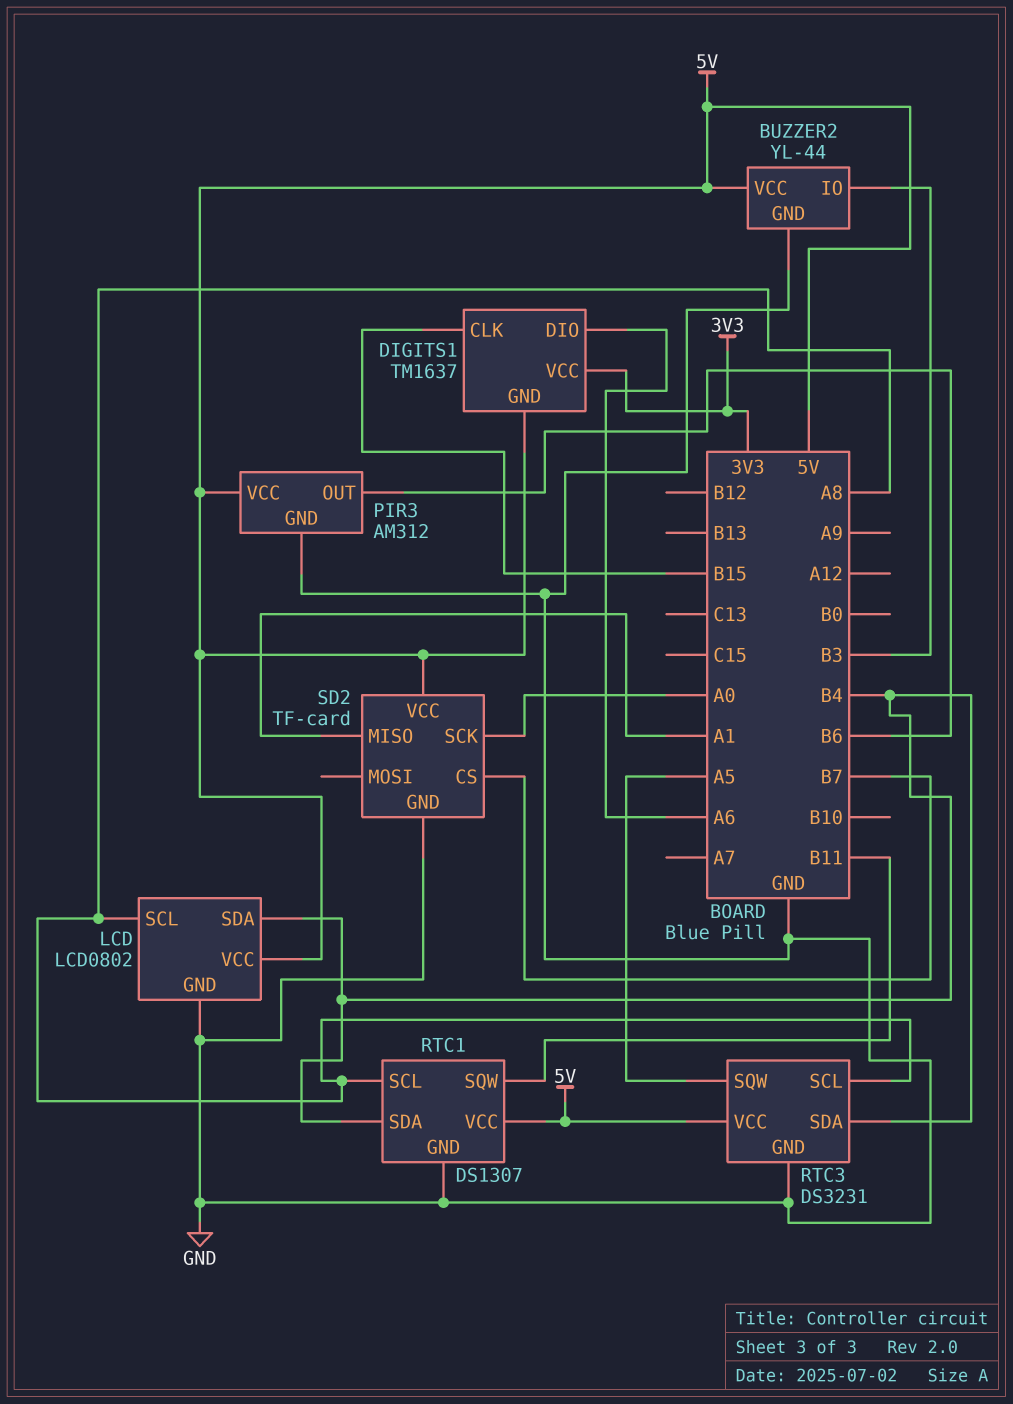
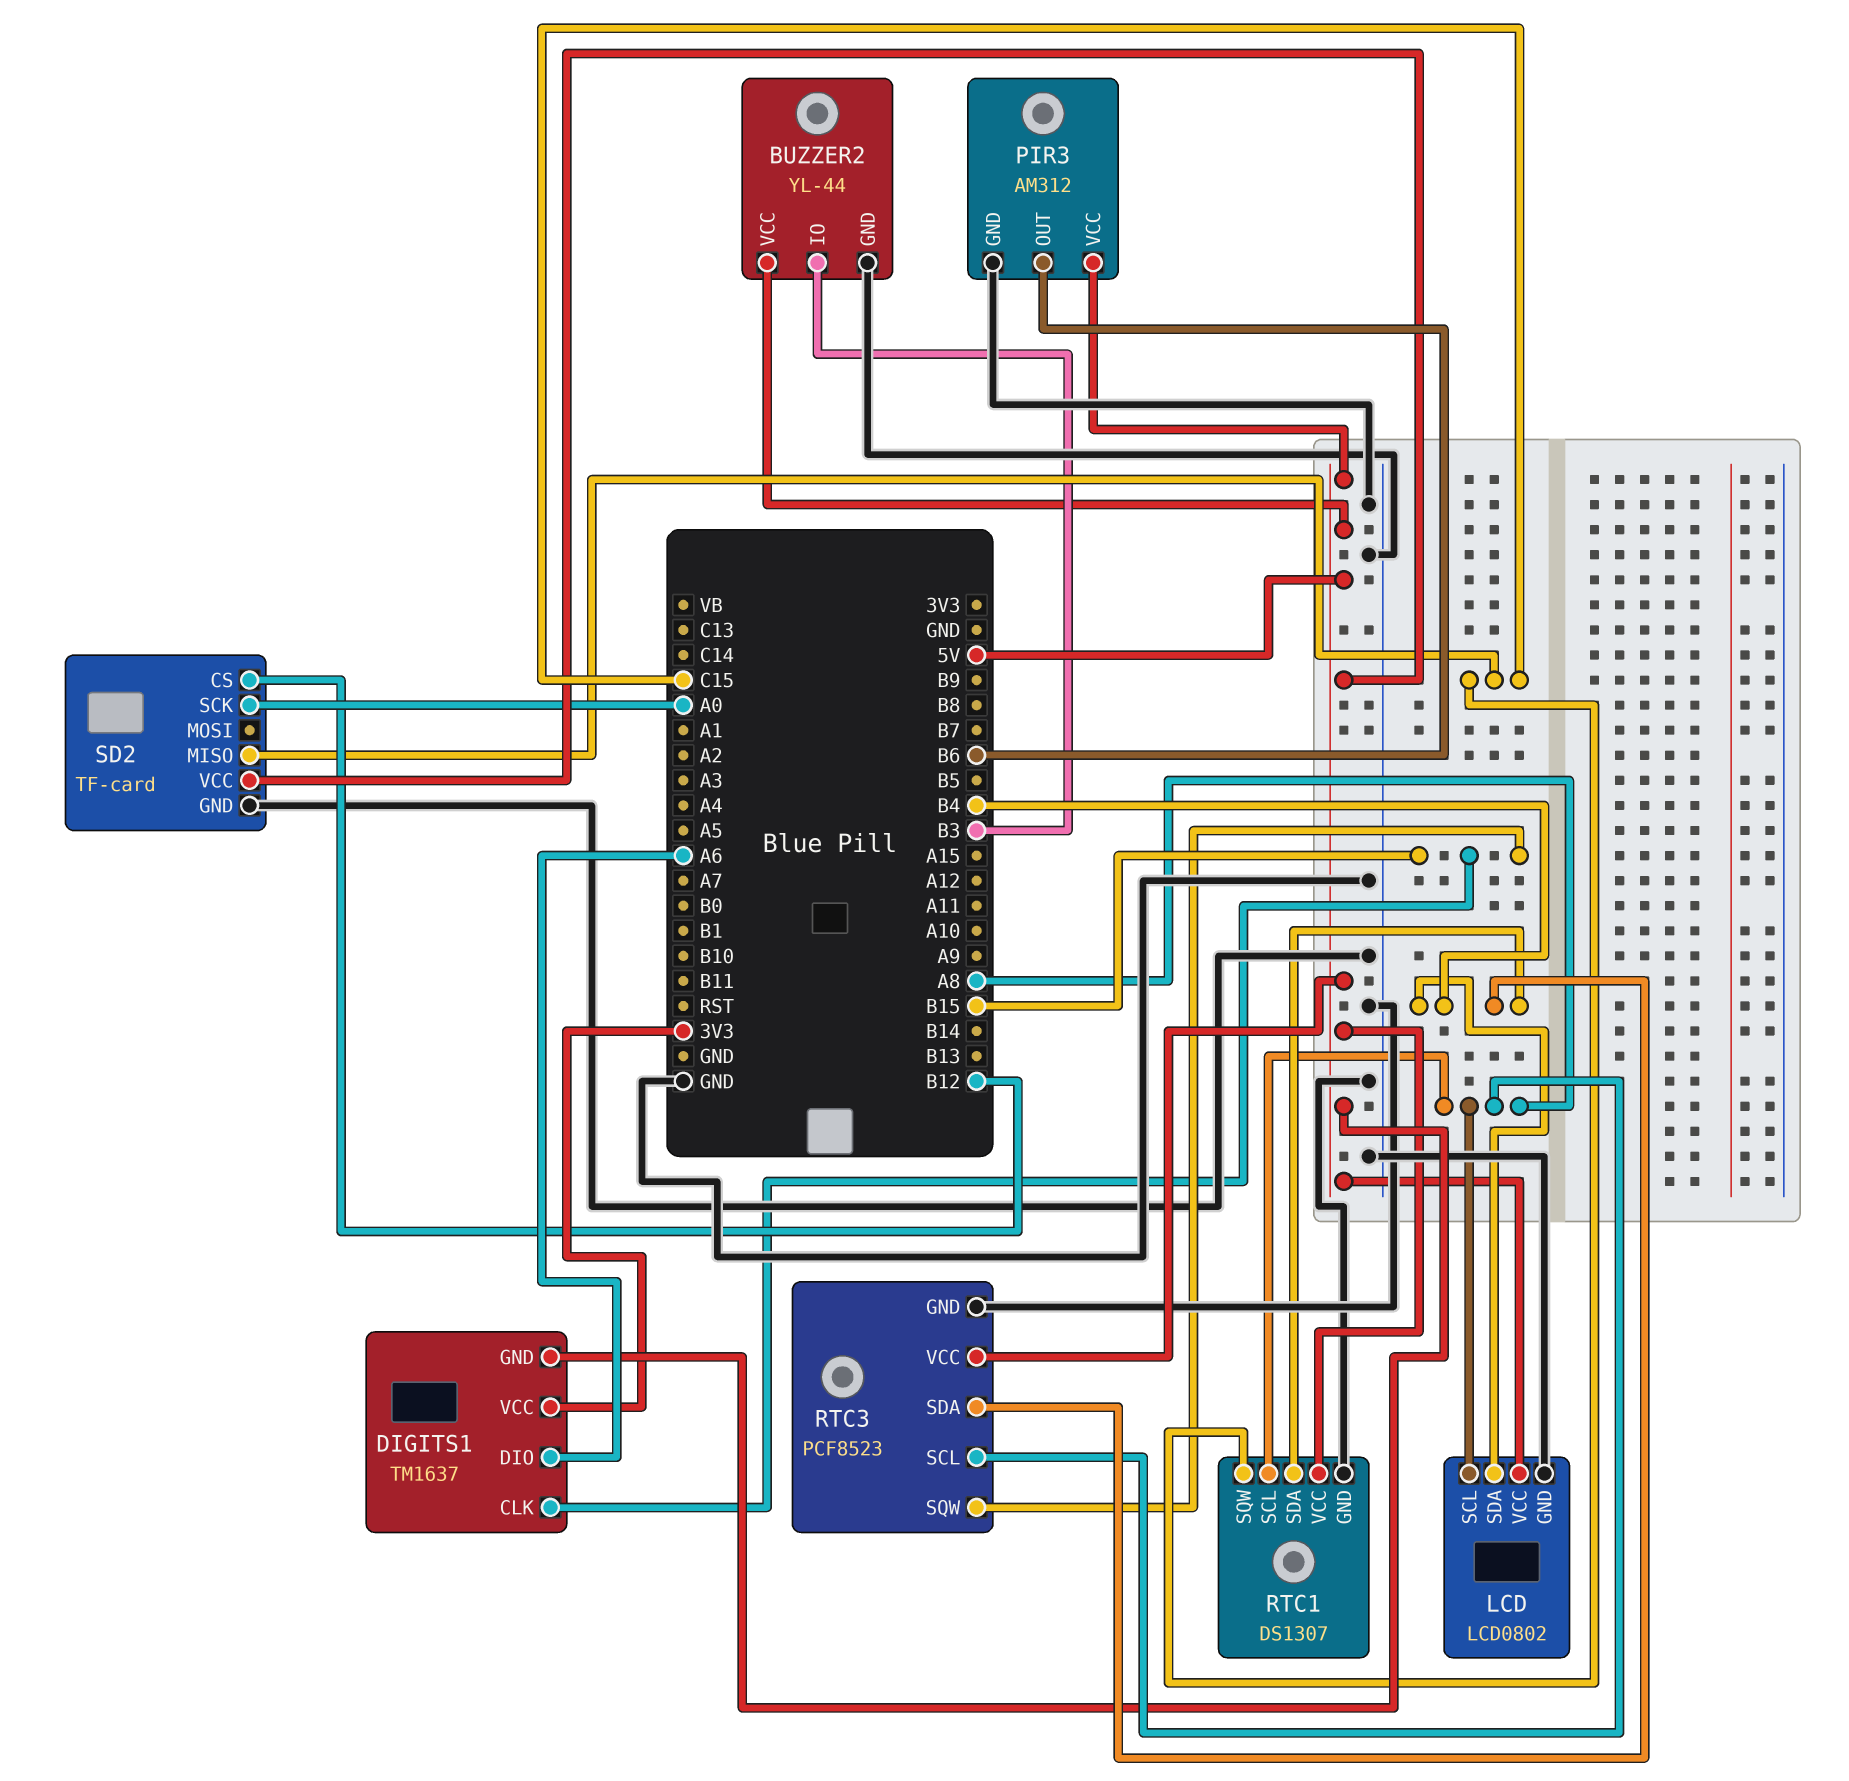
RTC1 pin SQW: B11 -> C15
RTC3: DS3231 -> PCF8523
RTC3 pin SQW: A5 -> B15
SD2 pin CS: B7 -> B12
SD2 pin MISO: A1 -> C15

